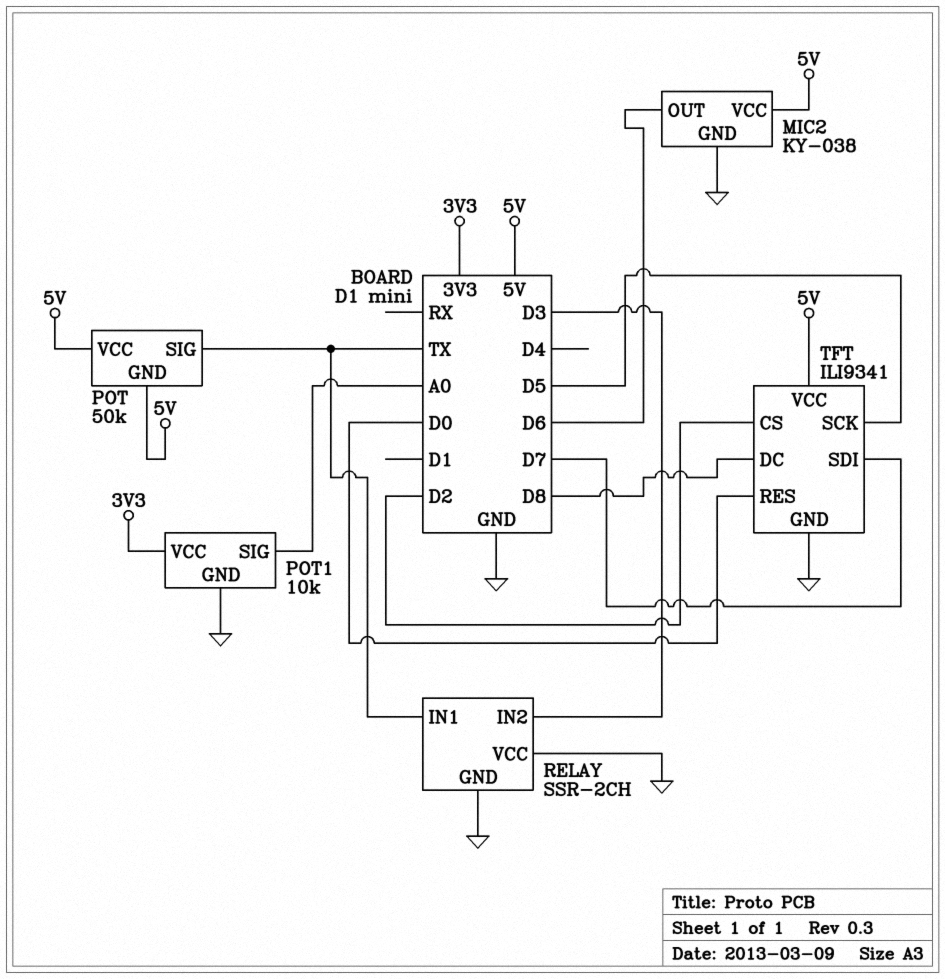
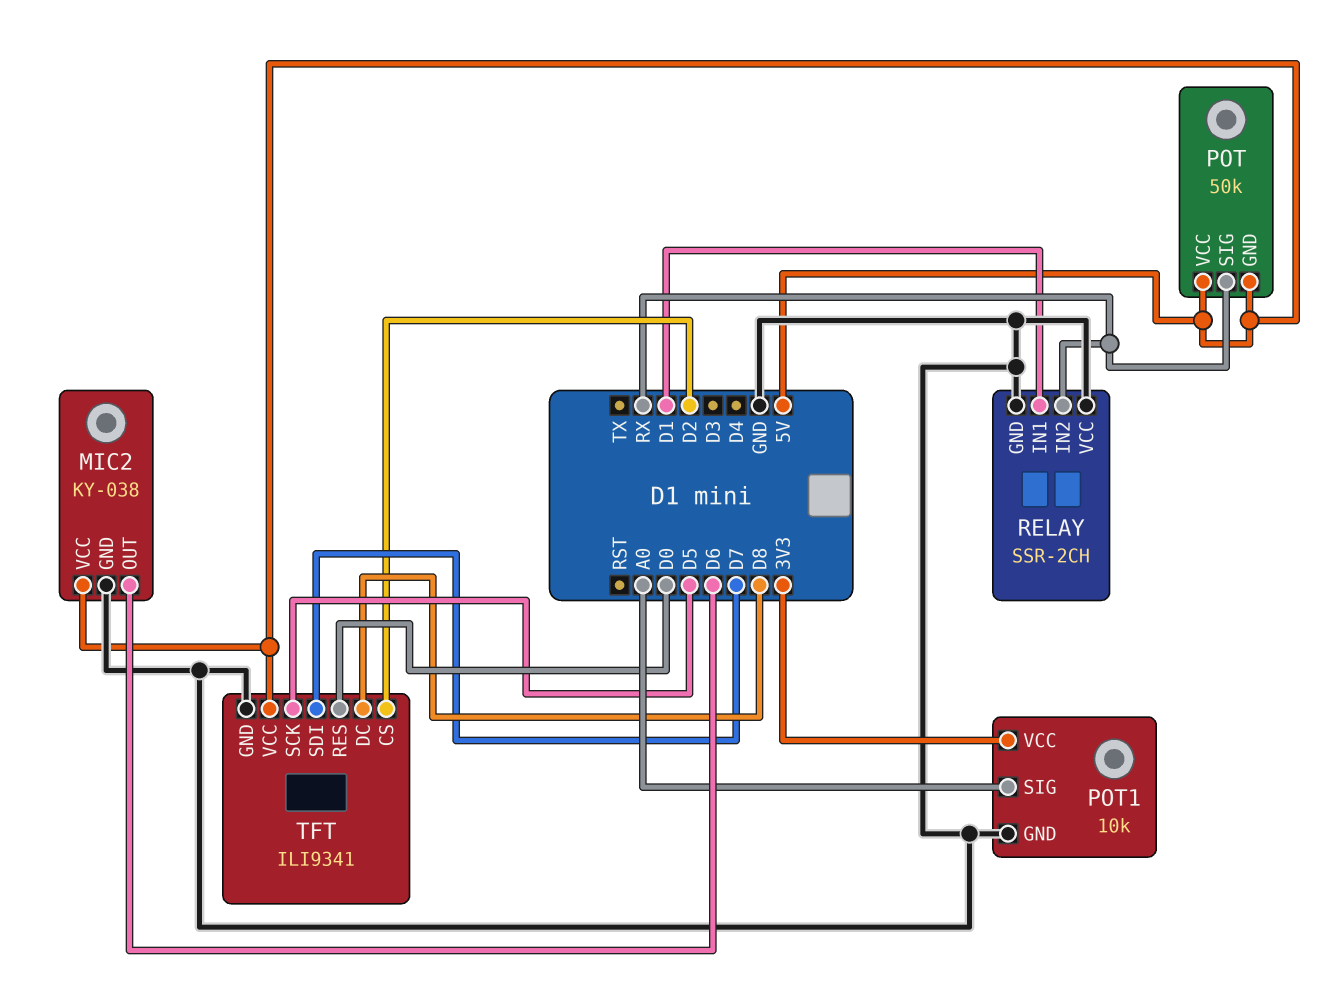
POT pin SIG: TX -> RX
RELAY pin IN1: TX -> D1
RELAY pin IN2: D3 -> RX

